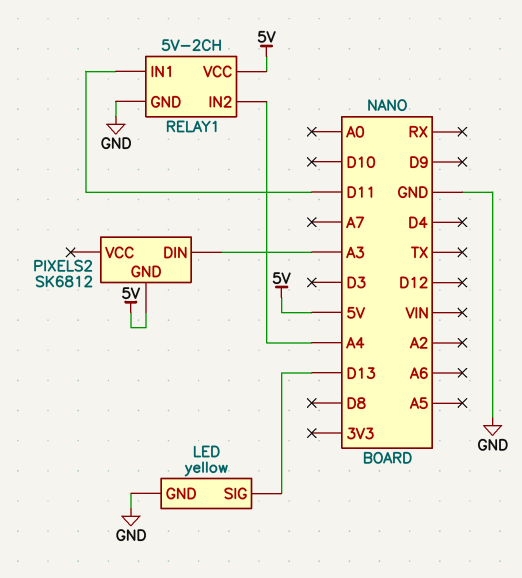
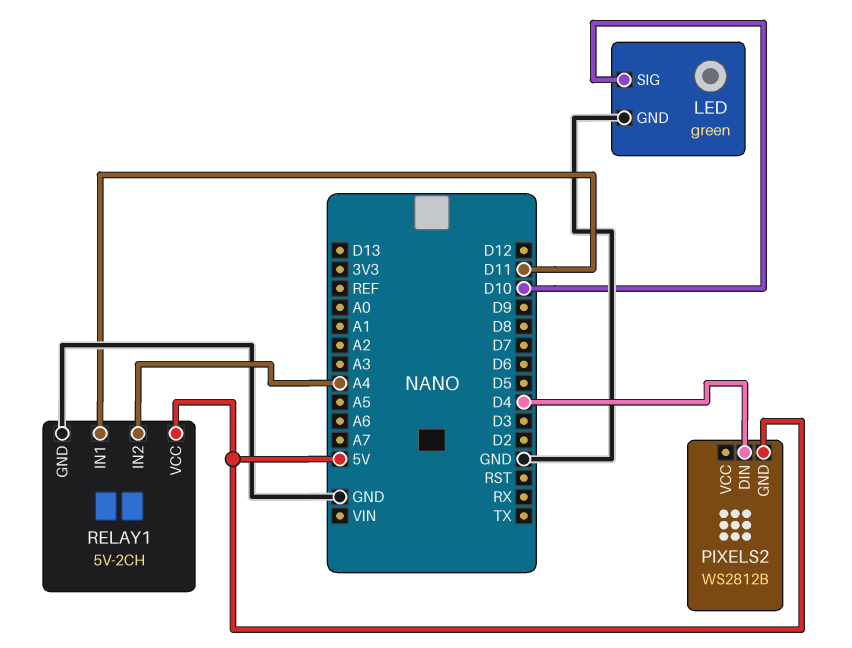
LED: yellow -> green
LED pin SIG: D13 -> D10
PIXELS2: SK6812 -> WS2812B
PIXELS2 pin DIN: A3 -> D4

